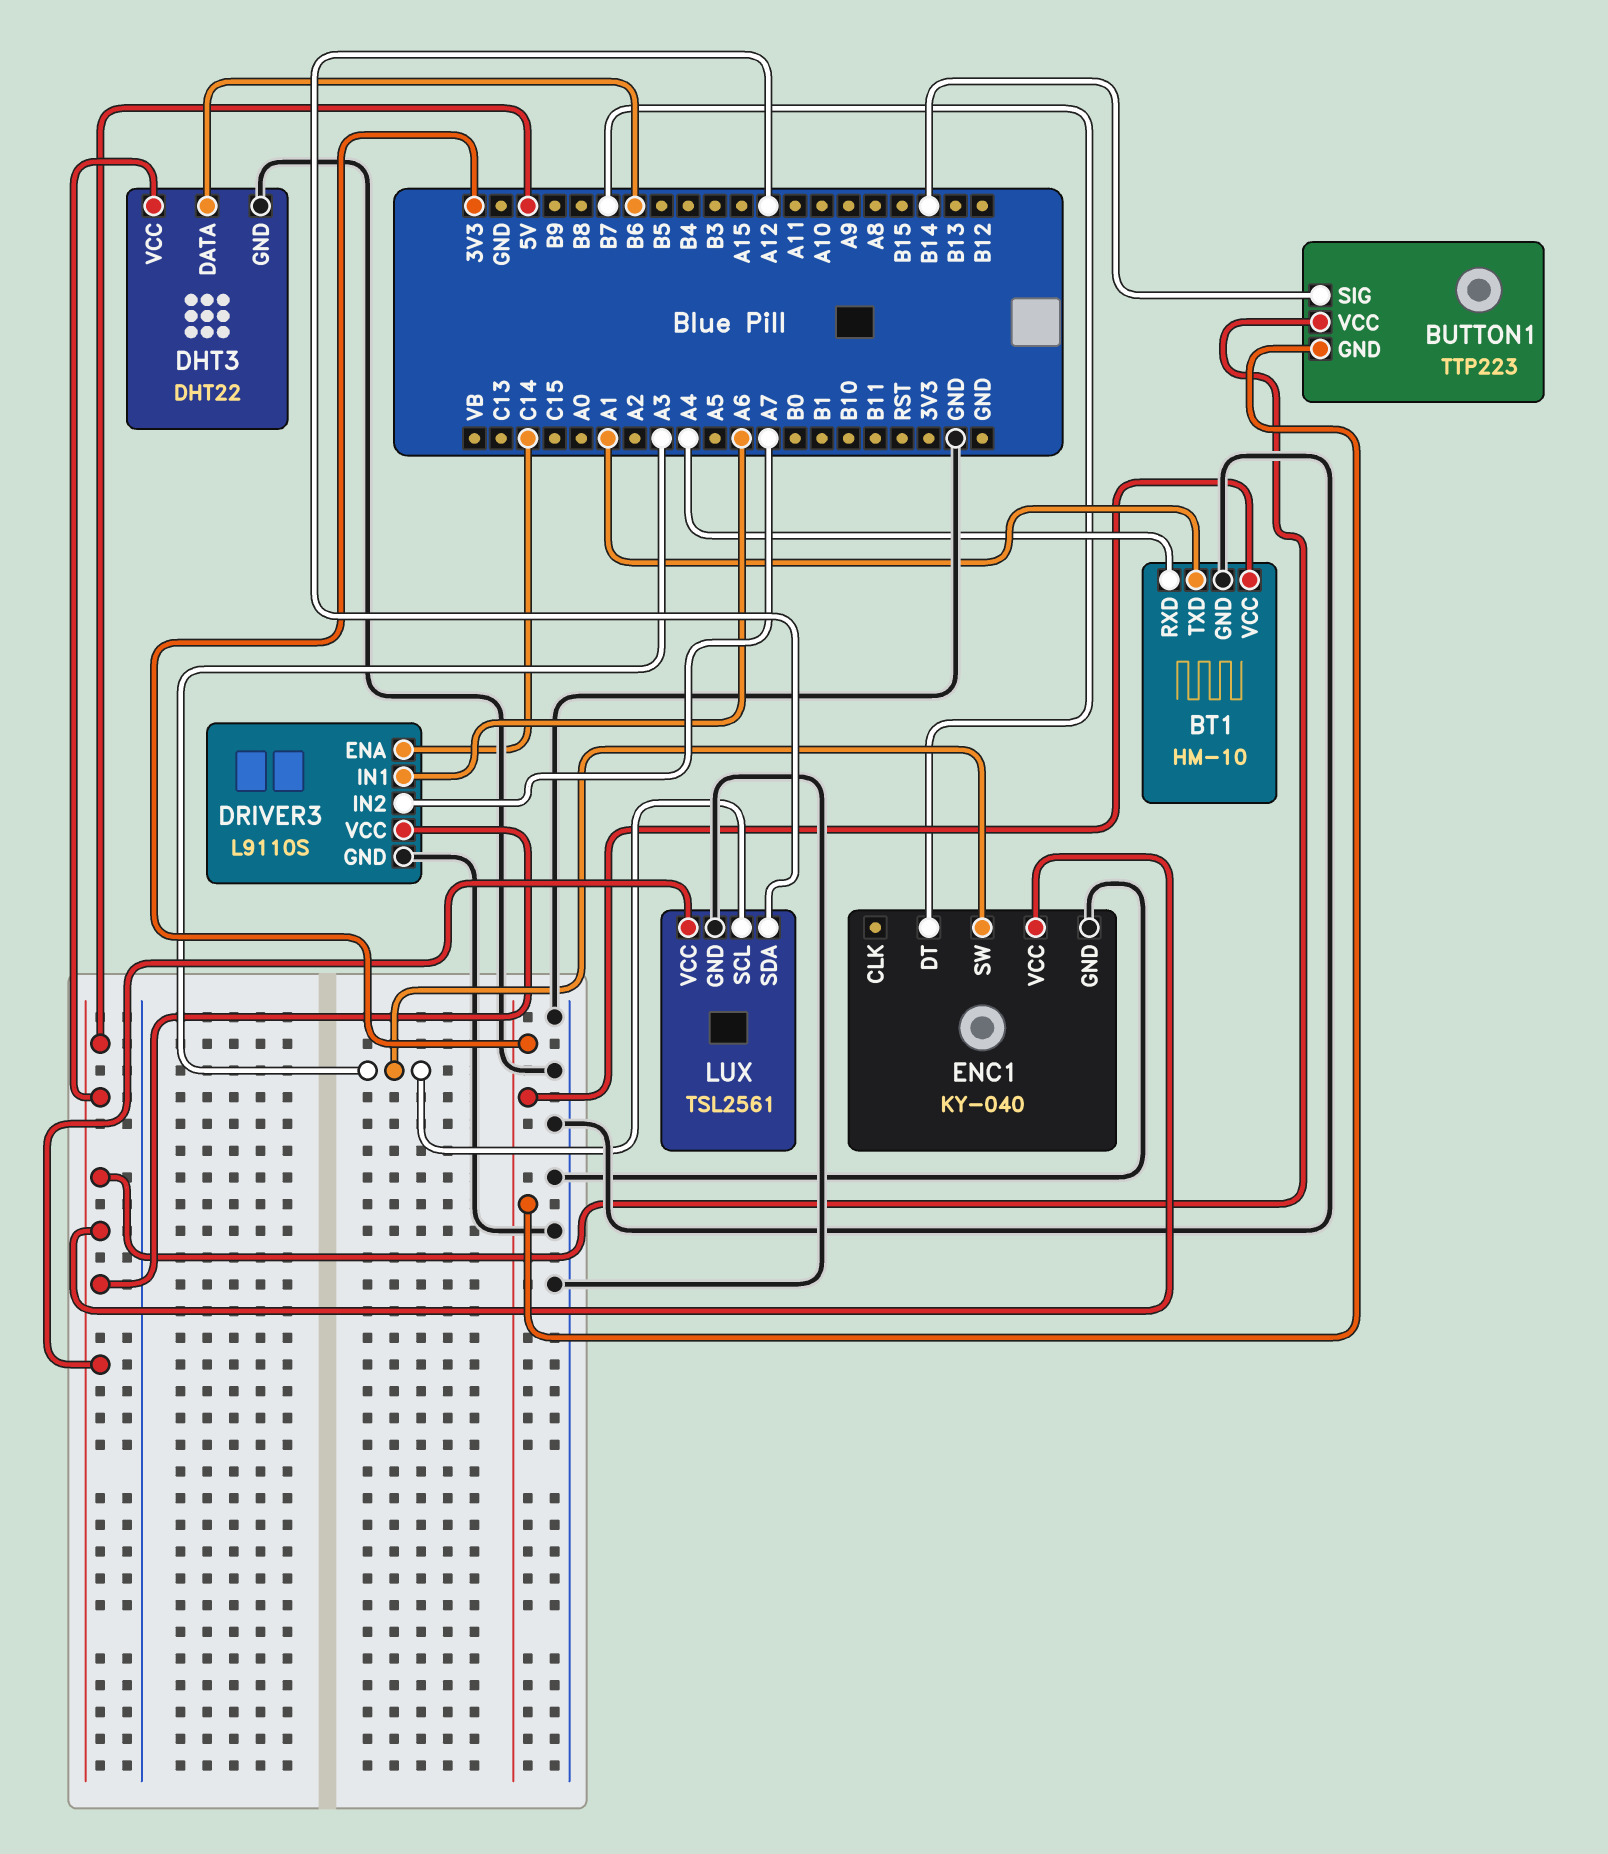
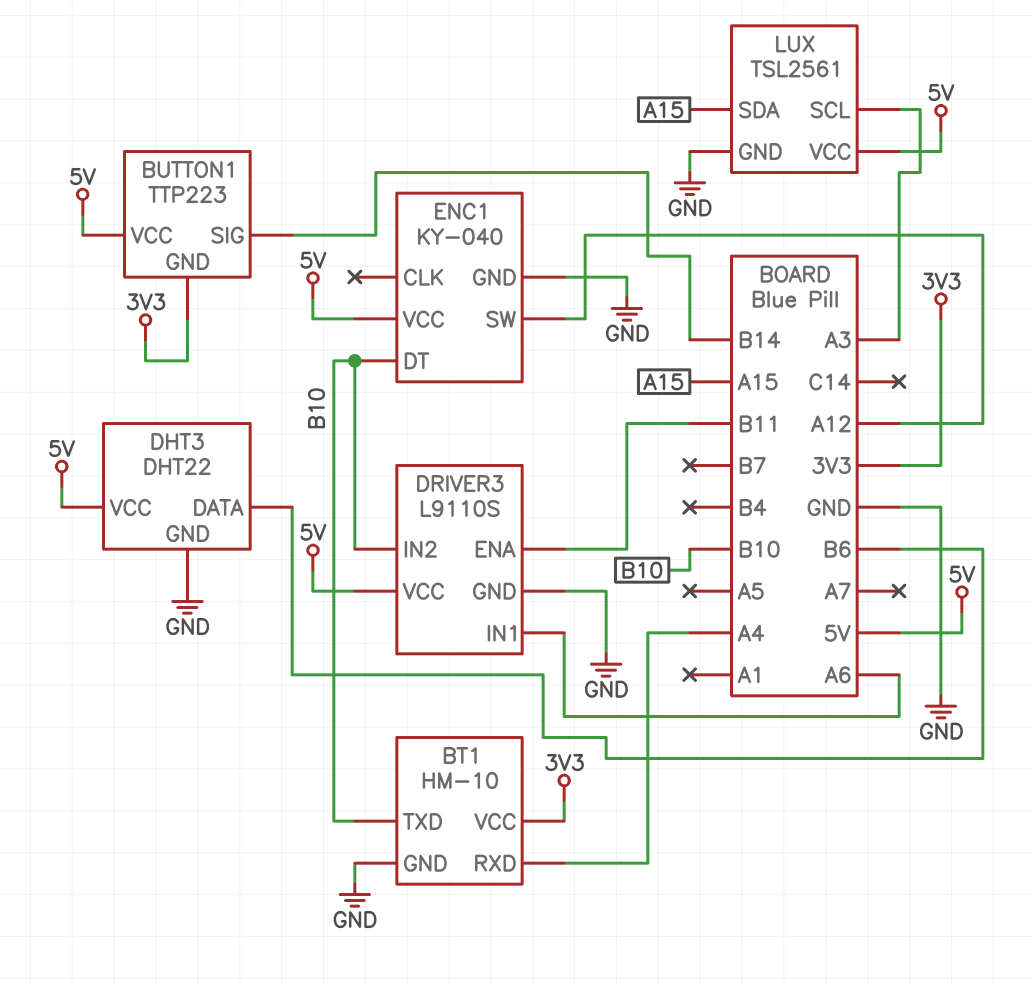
BT1 pin TXD: A1 -> B10
DRIVER3 pin ENA: C14 -> B11
DRIVER3 pin IN2: A7 -> B10
ENC1 pin DT: B7 -> B10
ENC1 pin SW: A3 -> A12
LUX pin SDA: A12 -> A15

